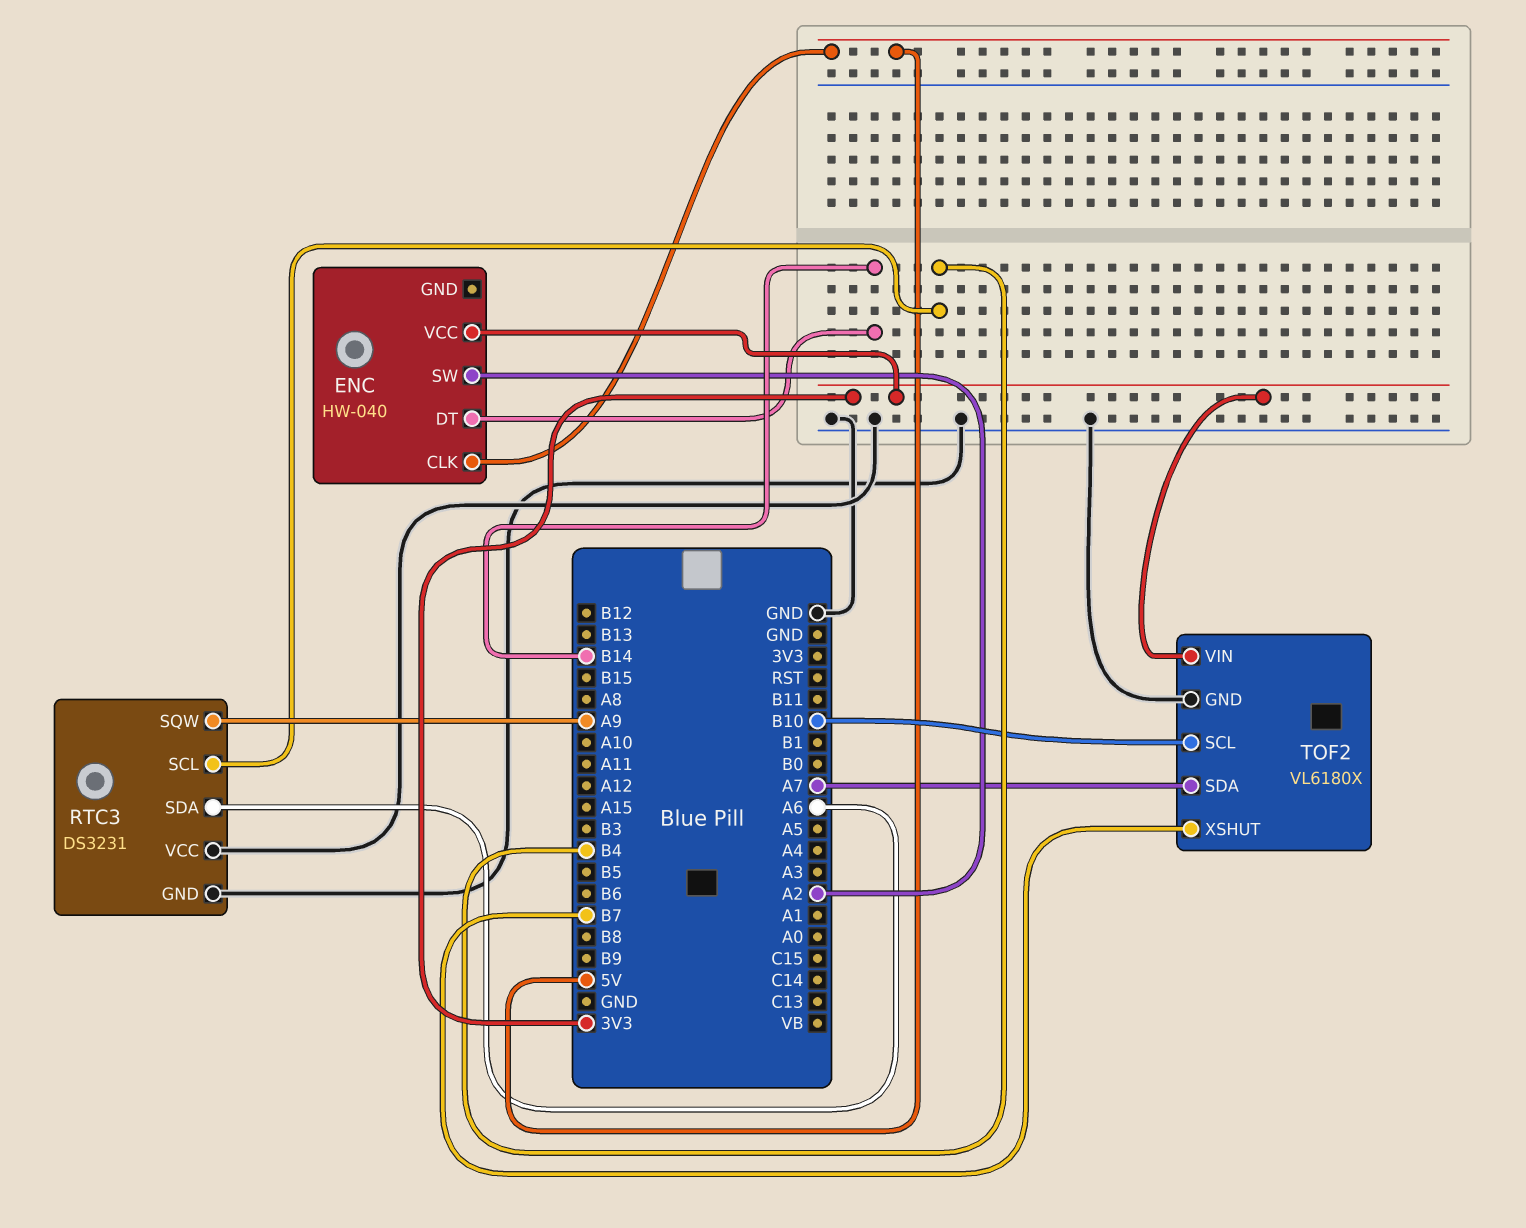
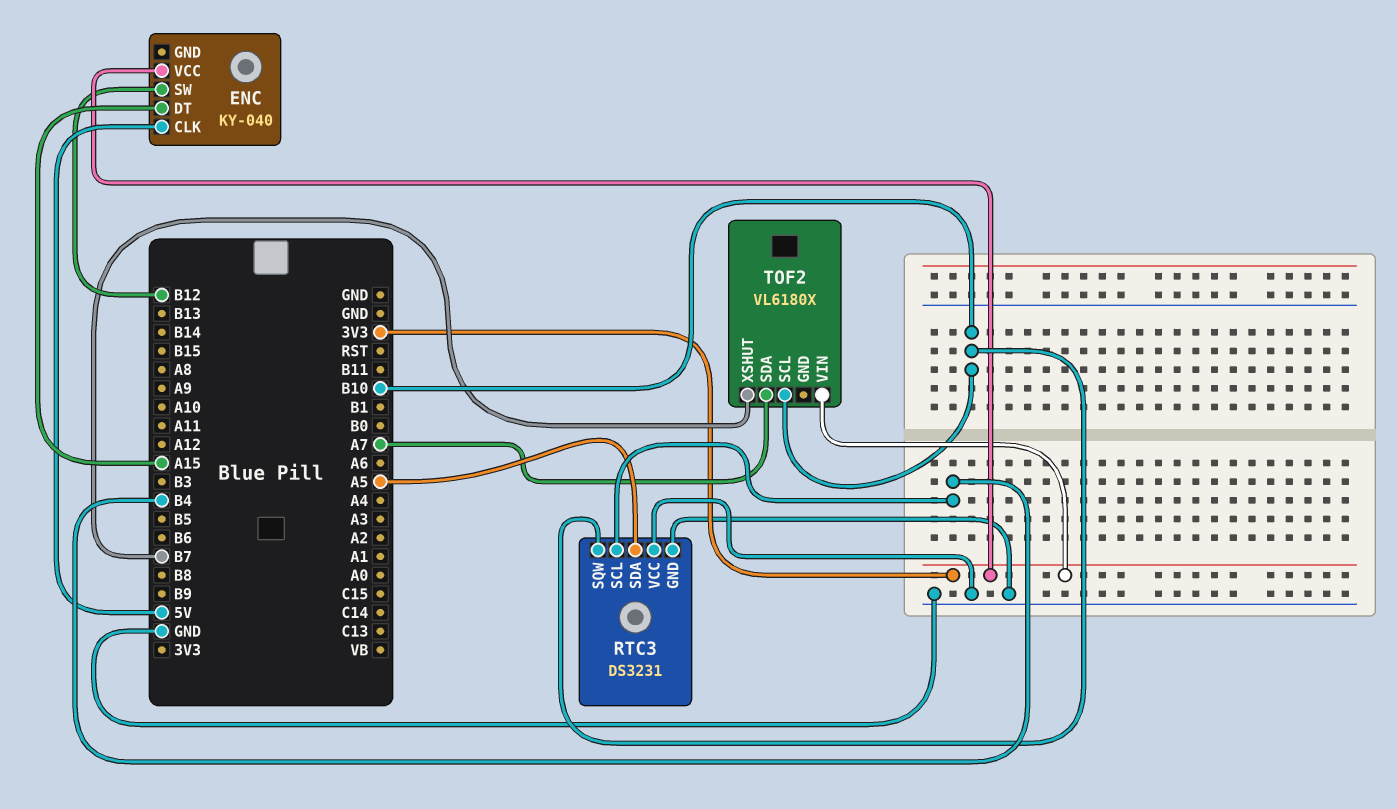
ENC: HW-040 -> KY-040
ENC pin DT: B14 -> A15
ENC pin SW: A2 -> B12
RTC3 pin SDA: A6 -> A5
RTC3 pin SQW: A9 -> B10
TOF2 pin GND: GND -> none

